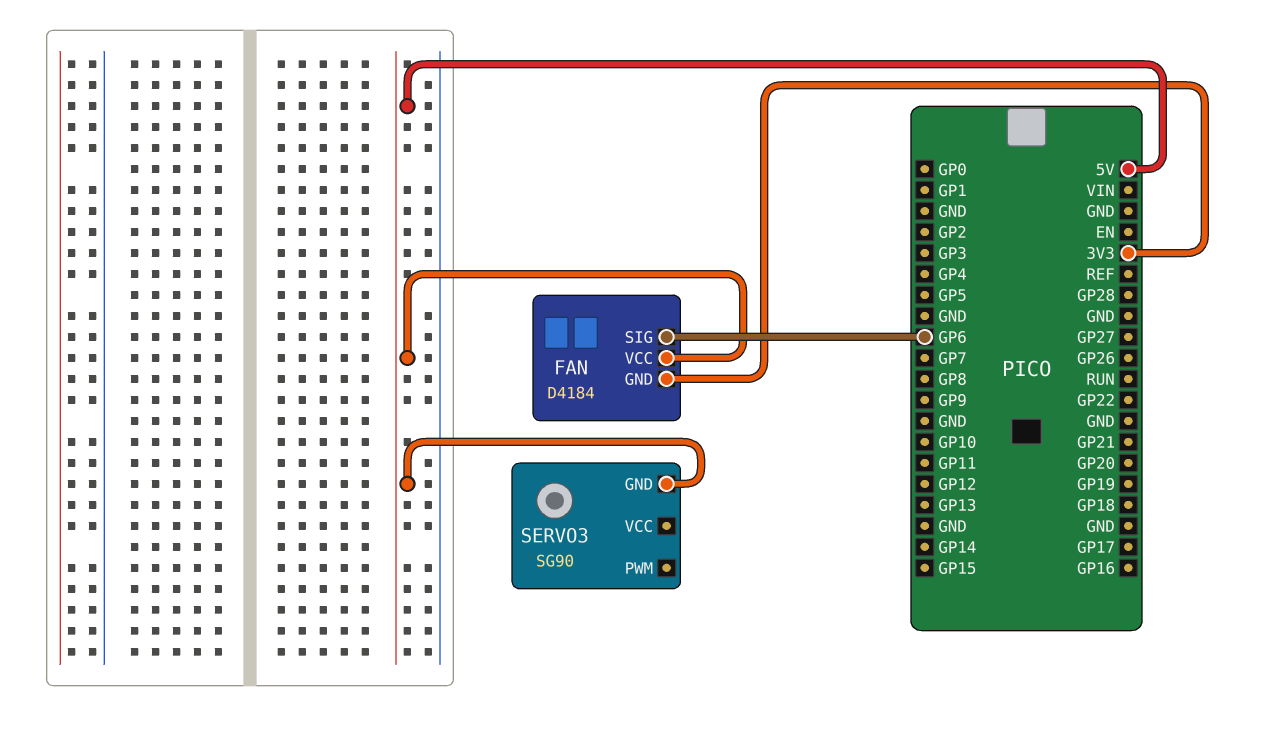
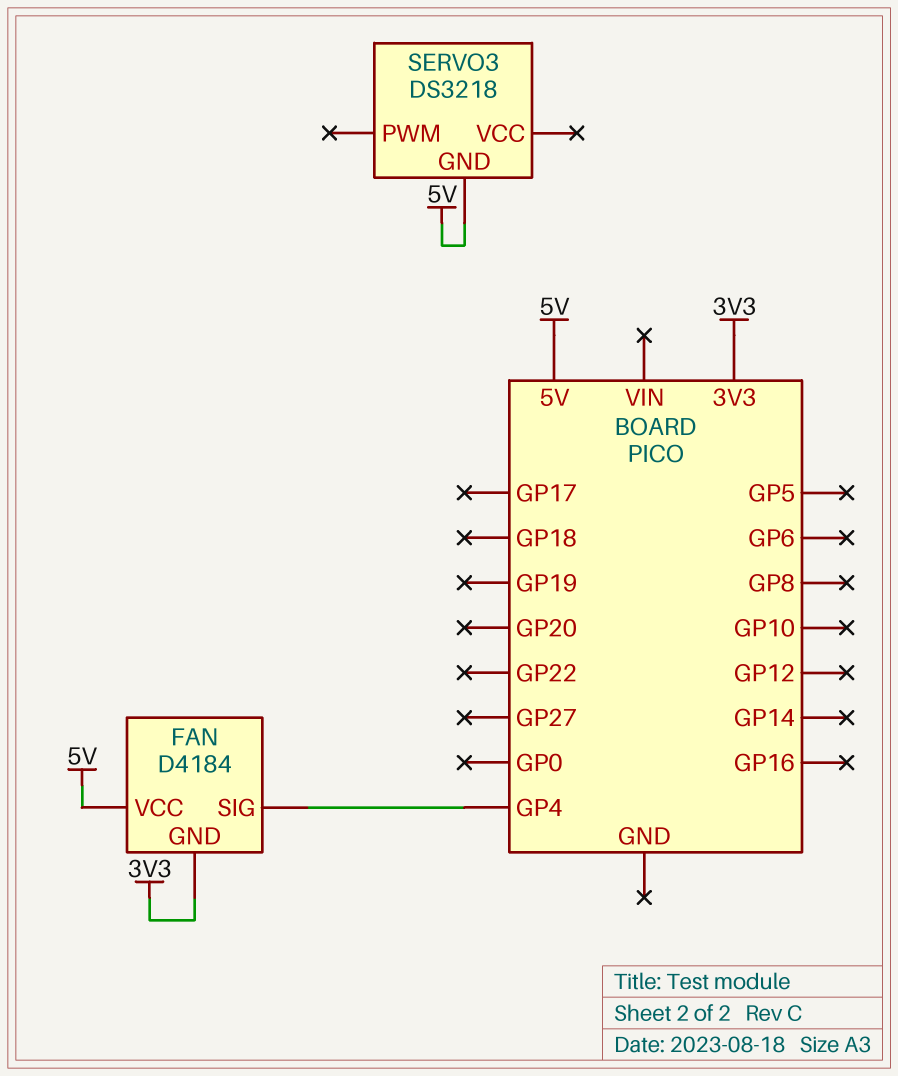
FAN pin SIG: GP6 -> GP4
SERVO3: SG90 -> DS3218

